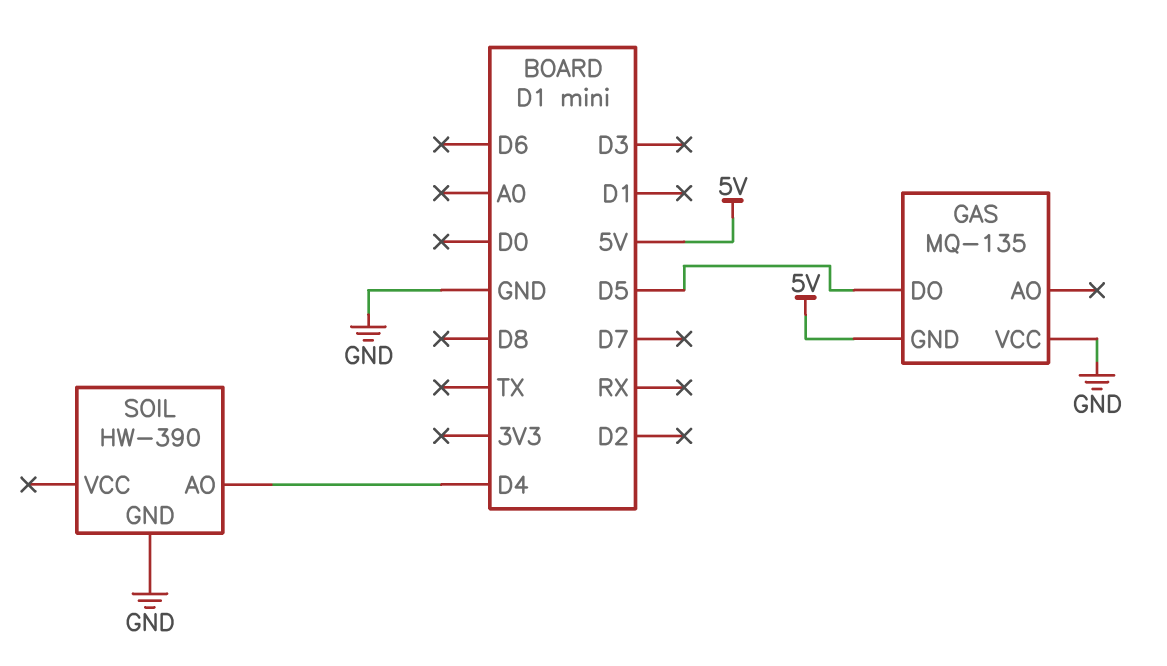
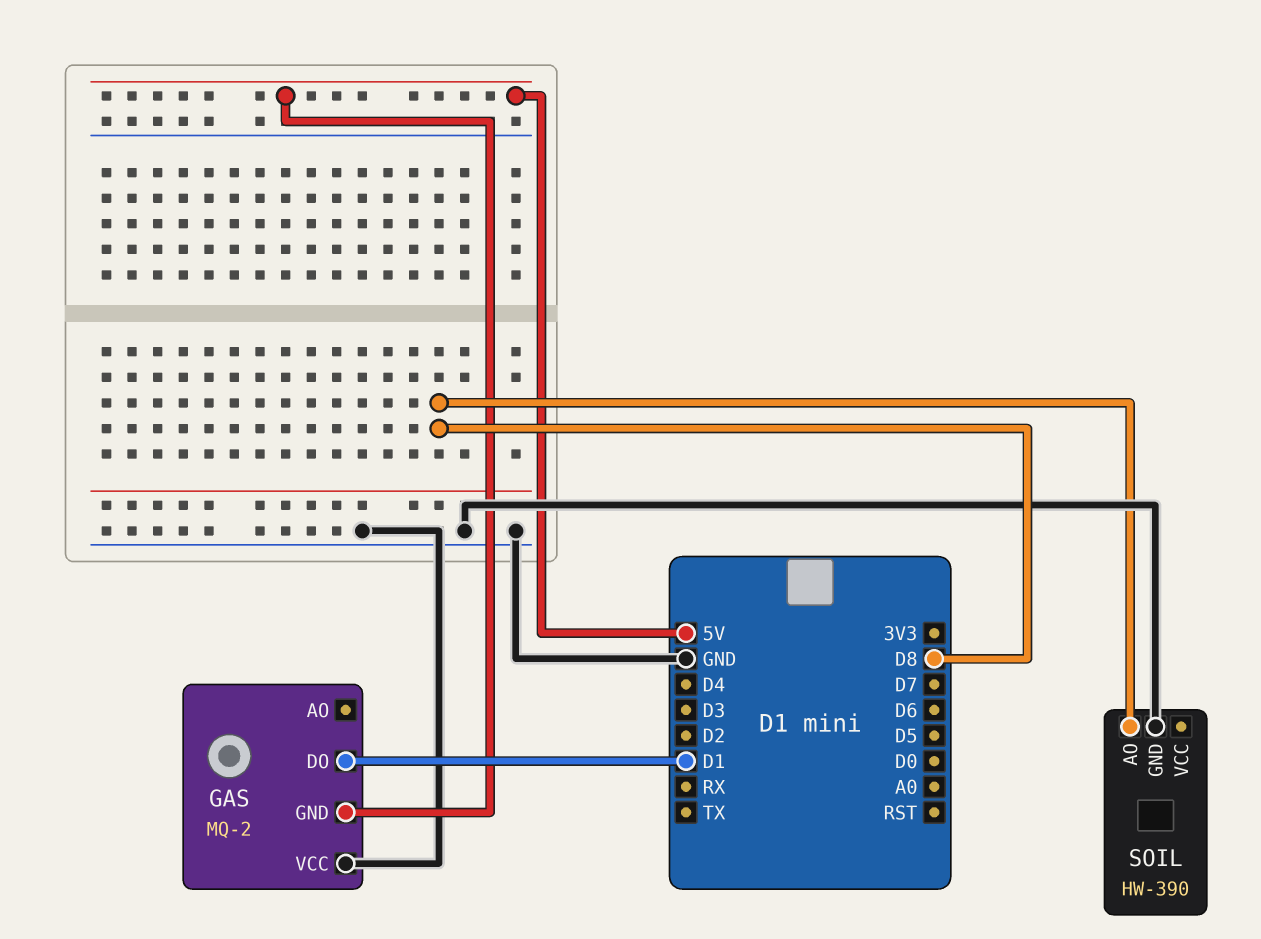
GAS: MQ-135 -> MQ-2
GAS pin DO: D5 -> D1
SOIL pin AO: D4 -> D8

